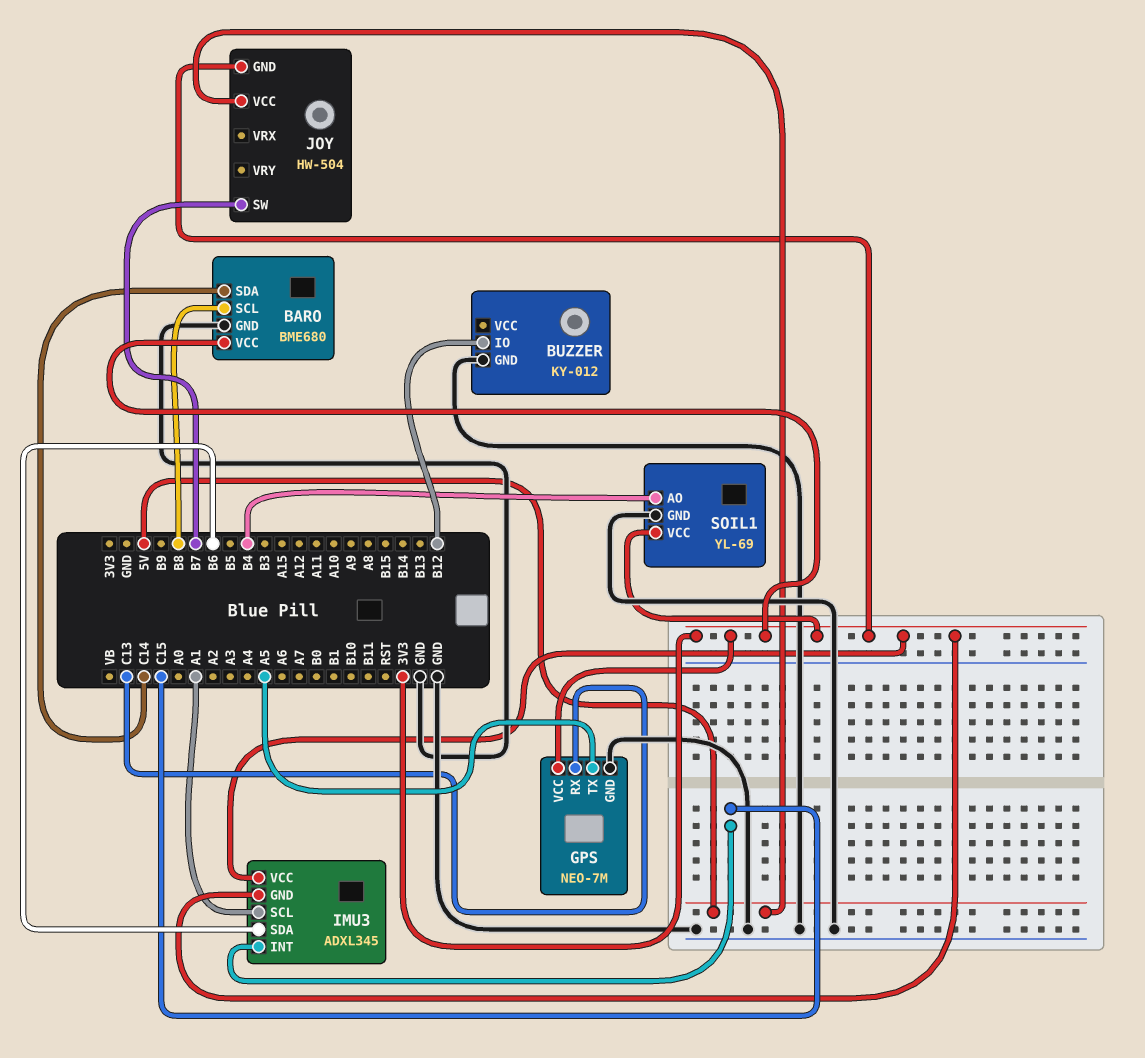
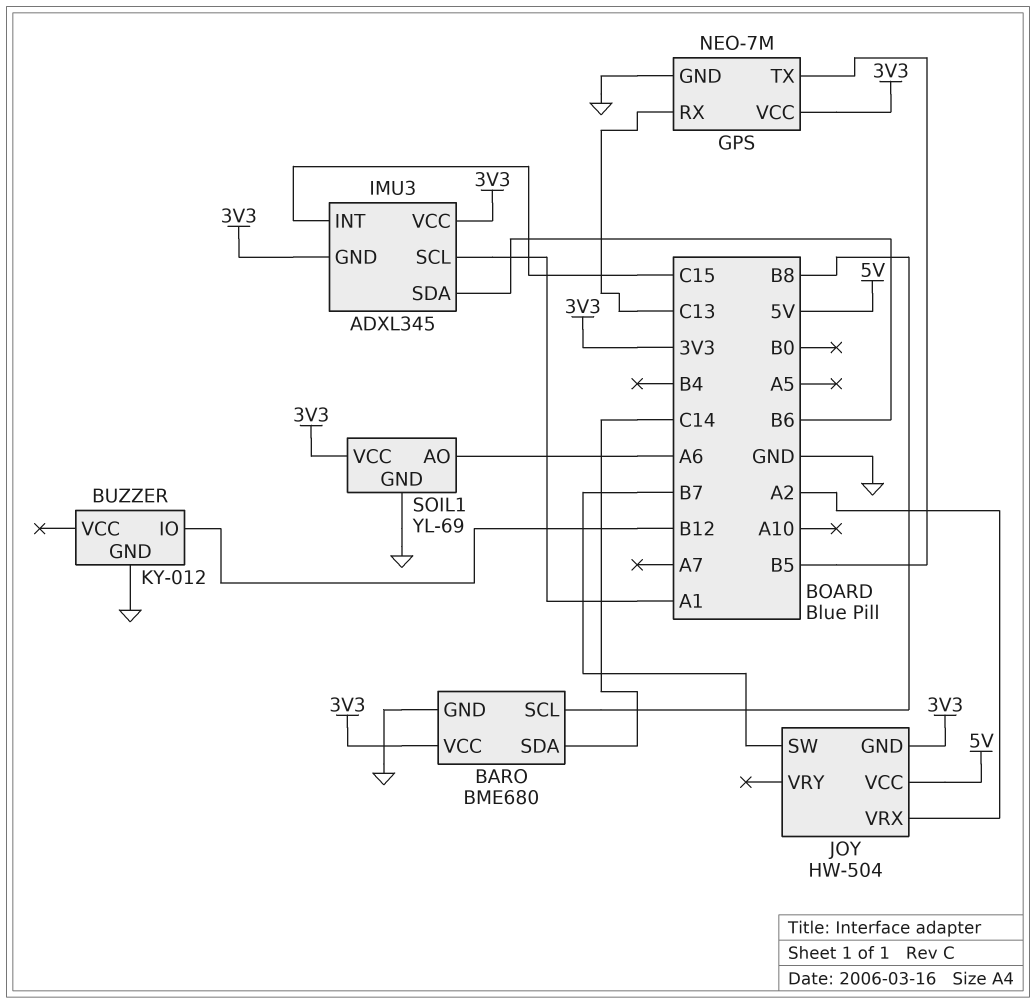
GPS pin TX: A5 -> B5
JOY pin VRX: none -> A2
SOIL1 pin AO: B4 -> A6

